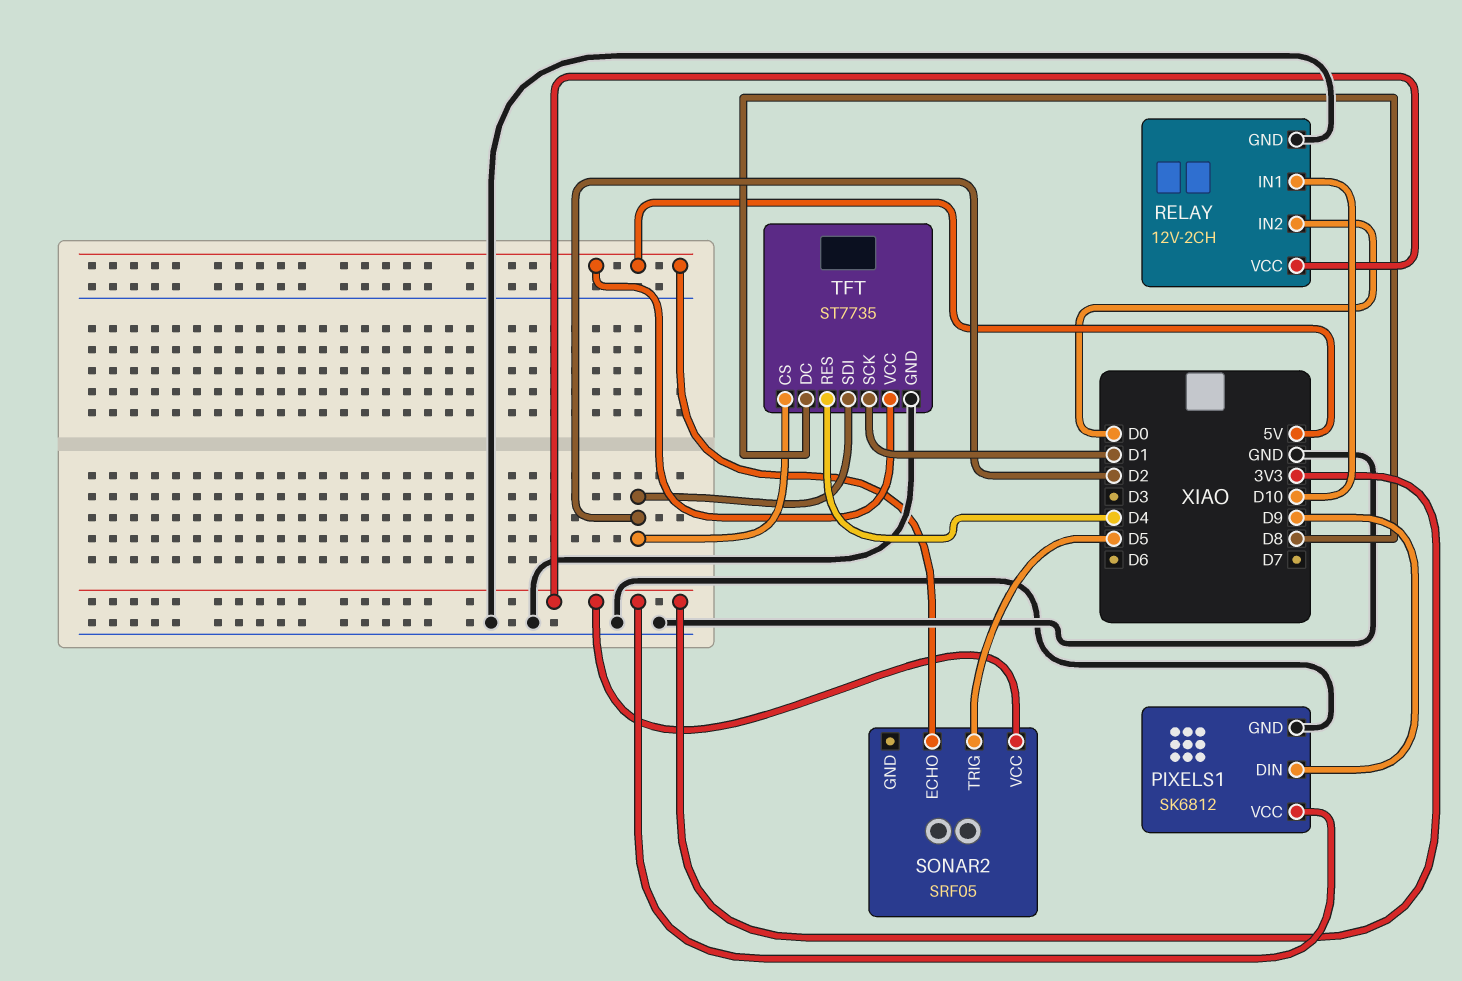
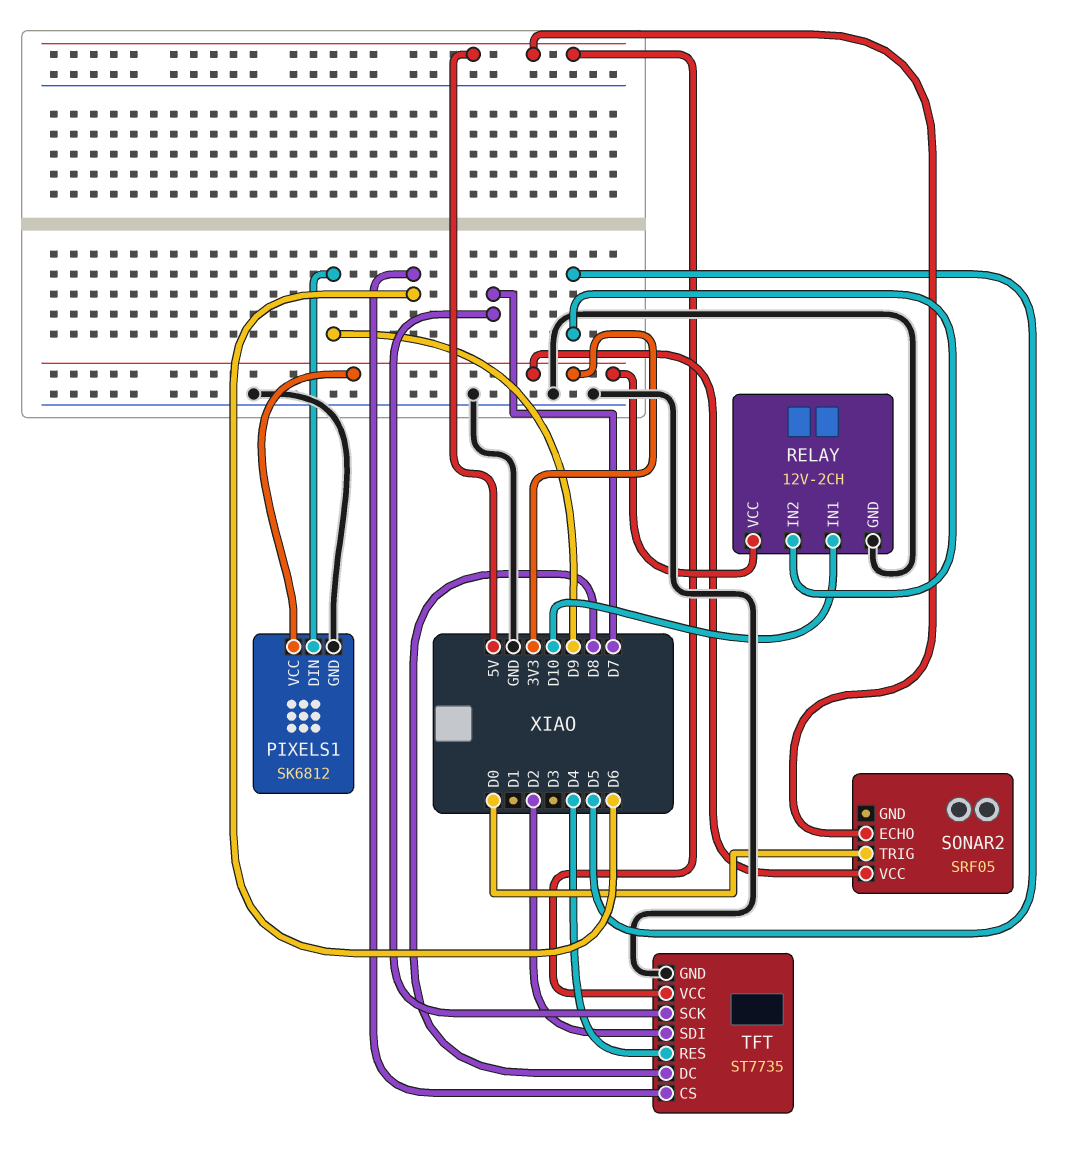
RELAY pin IN2: D0 -> D5
SONAR2 pin TRIG: D5 -> D0
TFT pin CS: D2 -> D6
TFT pin SCK: D1 -> D7

